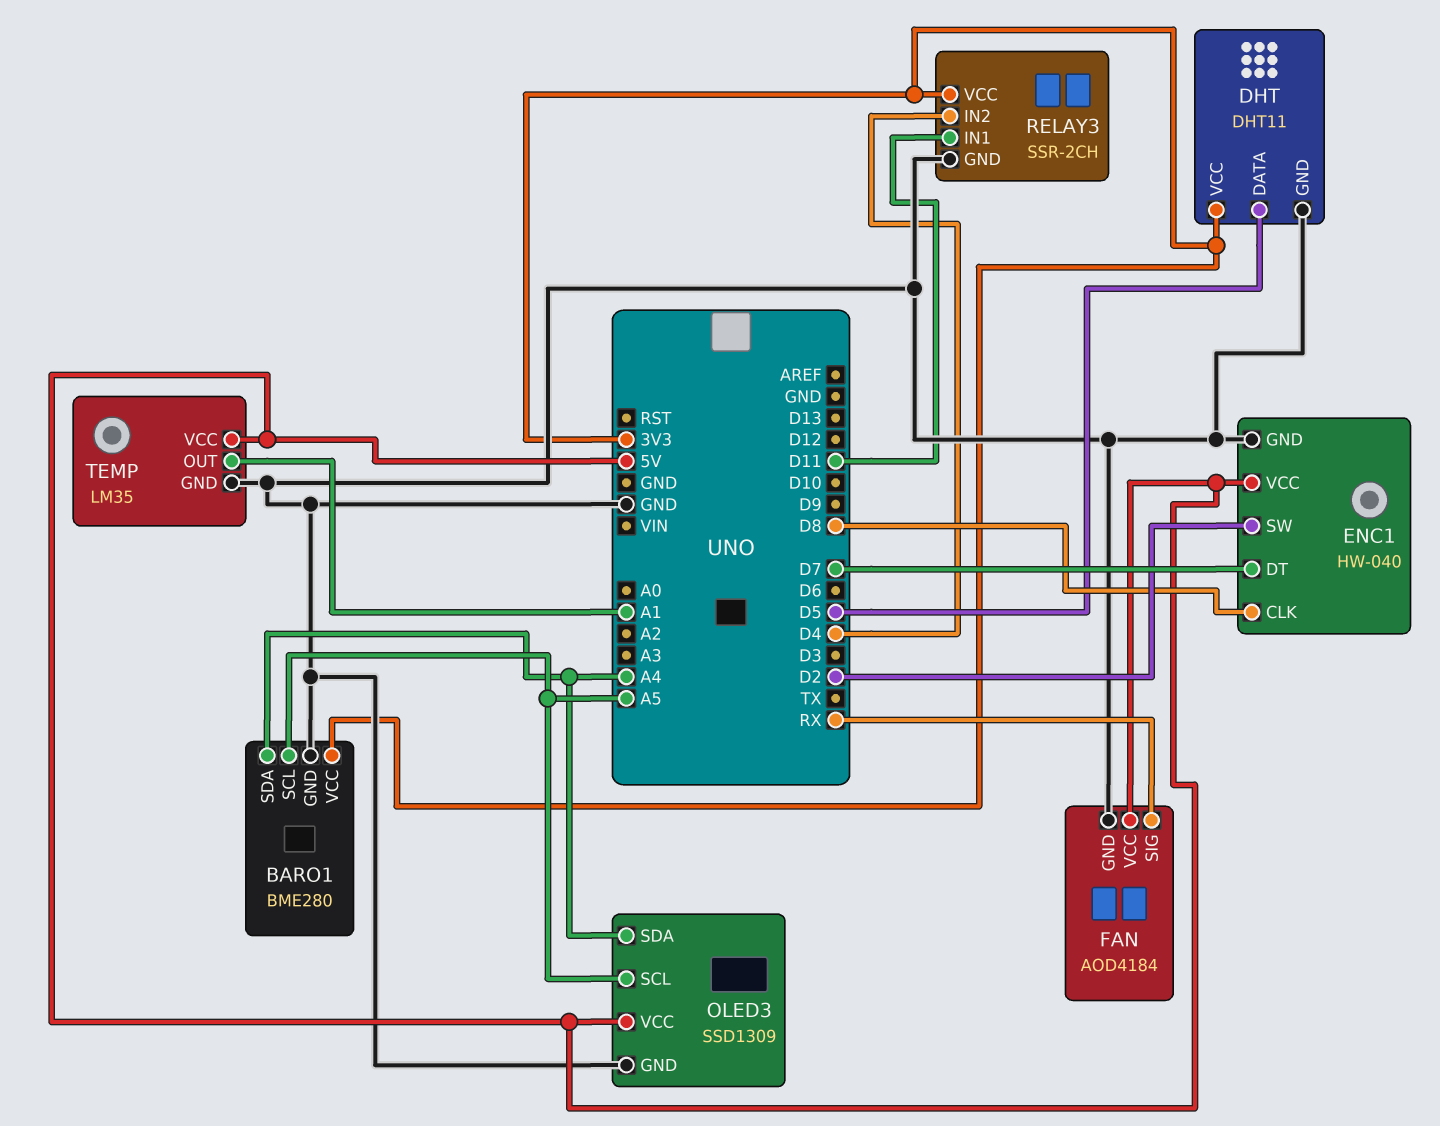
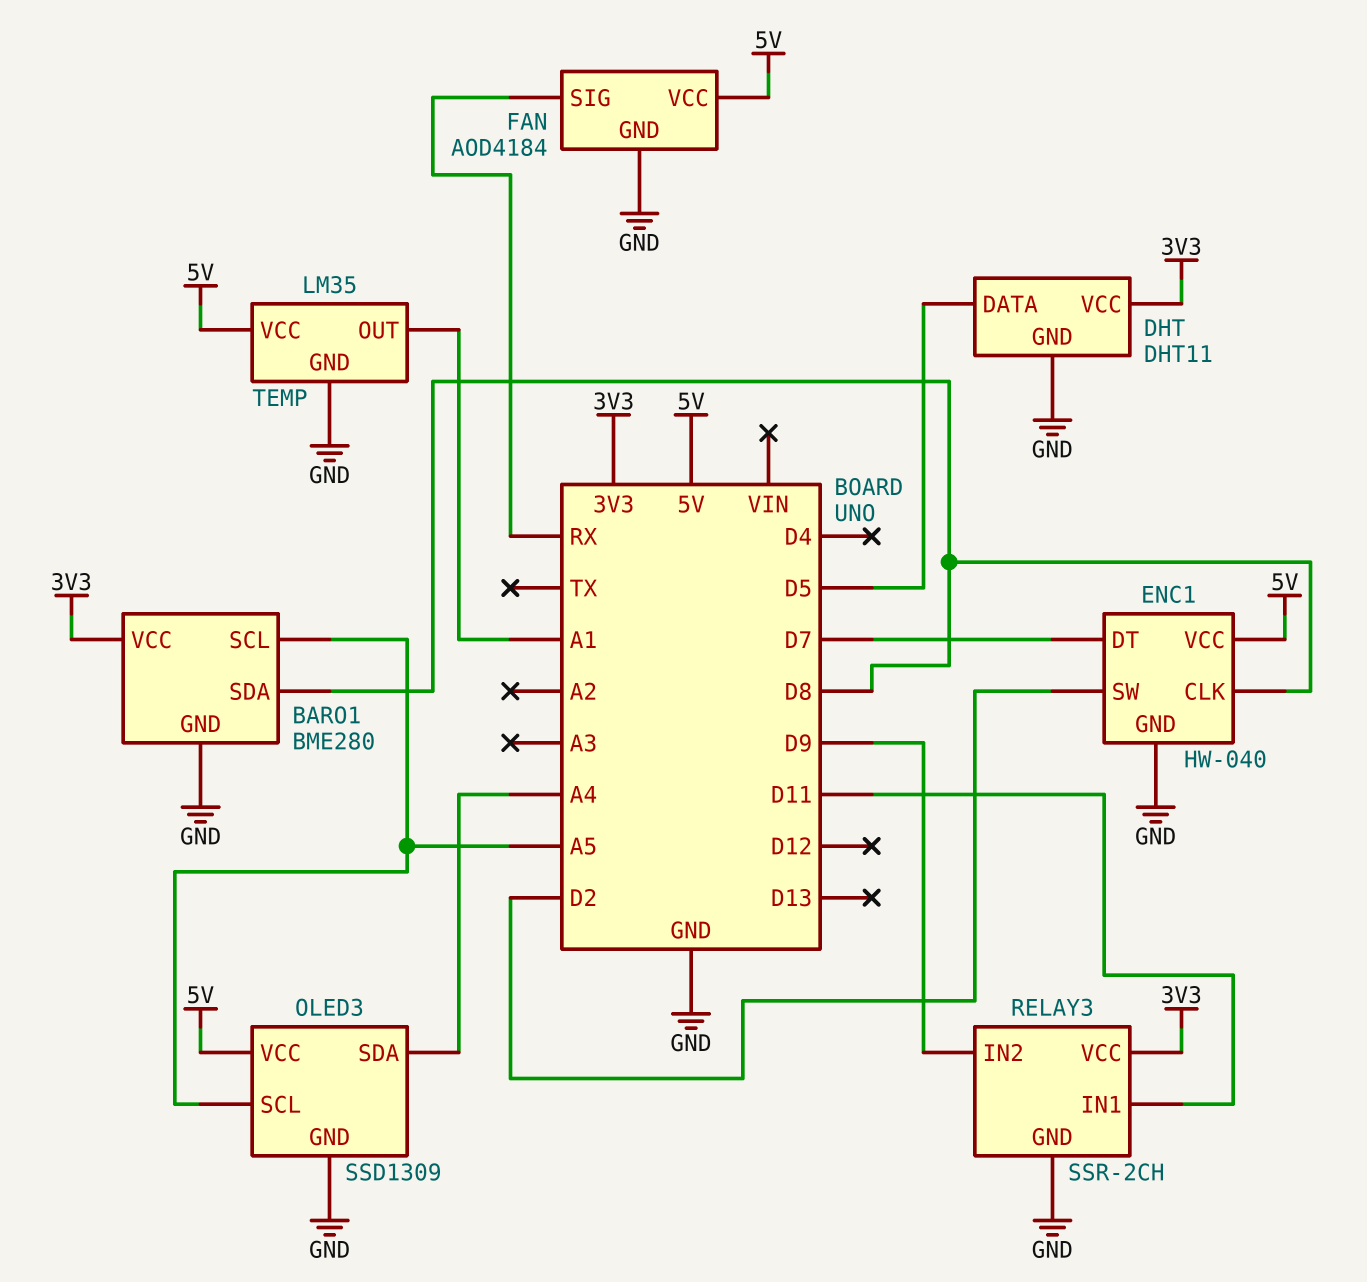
BARO1 pin SDA: A4 -> D8
RELAY3 pin IN2: D4 -> D9

